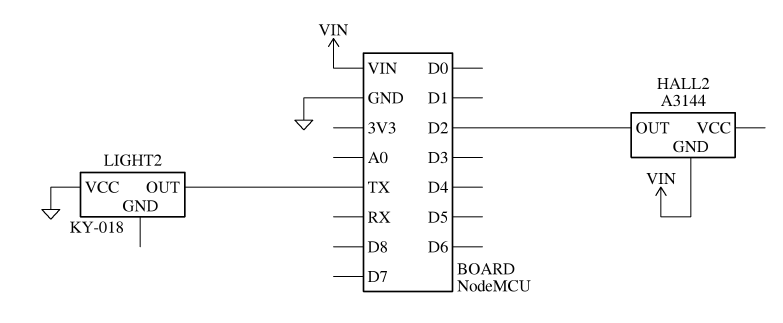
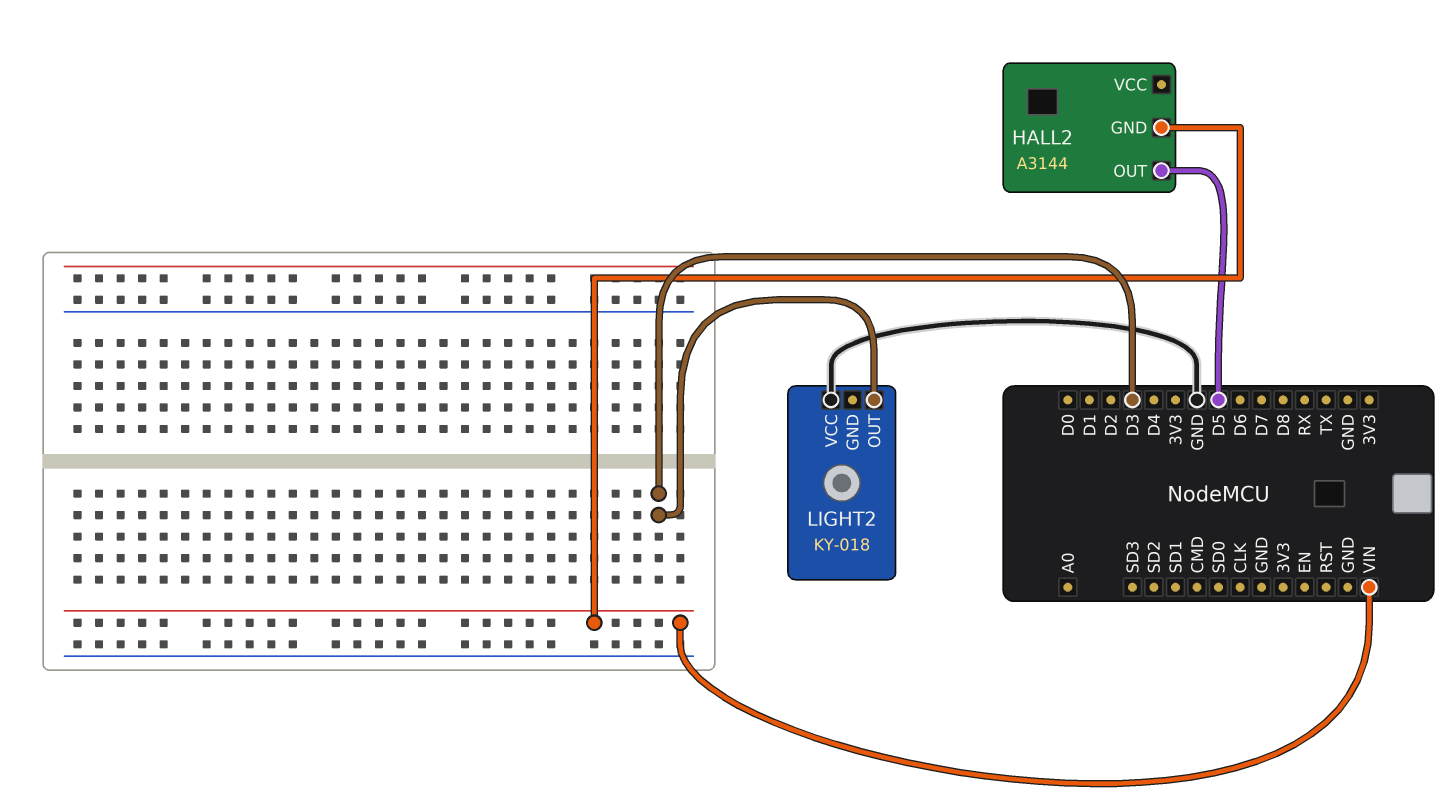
HALL2 pin OUT: D2 -> D5
LIGHT2 pin OUT: TX -> D3

